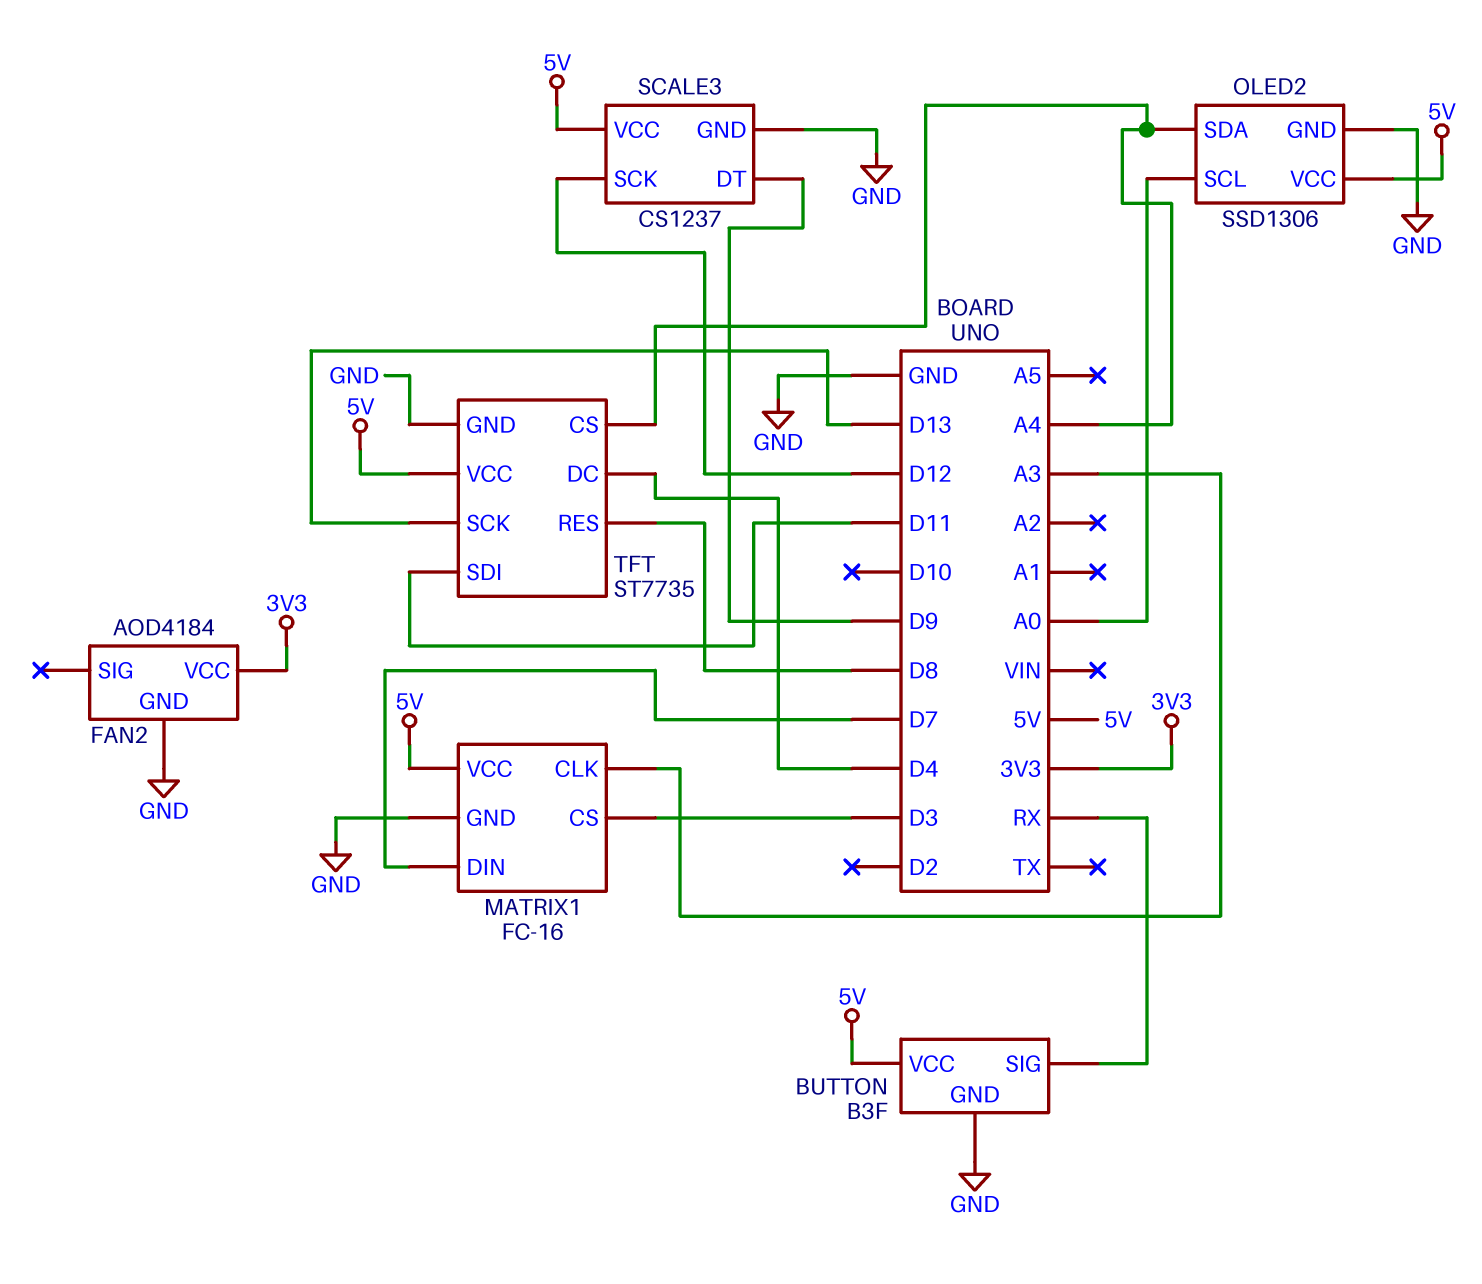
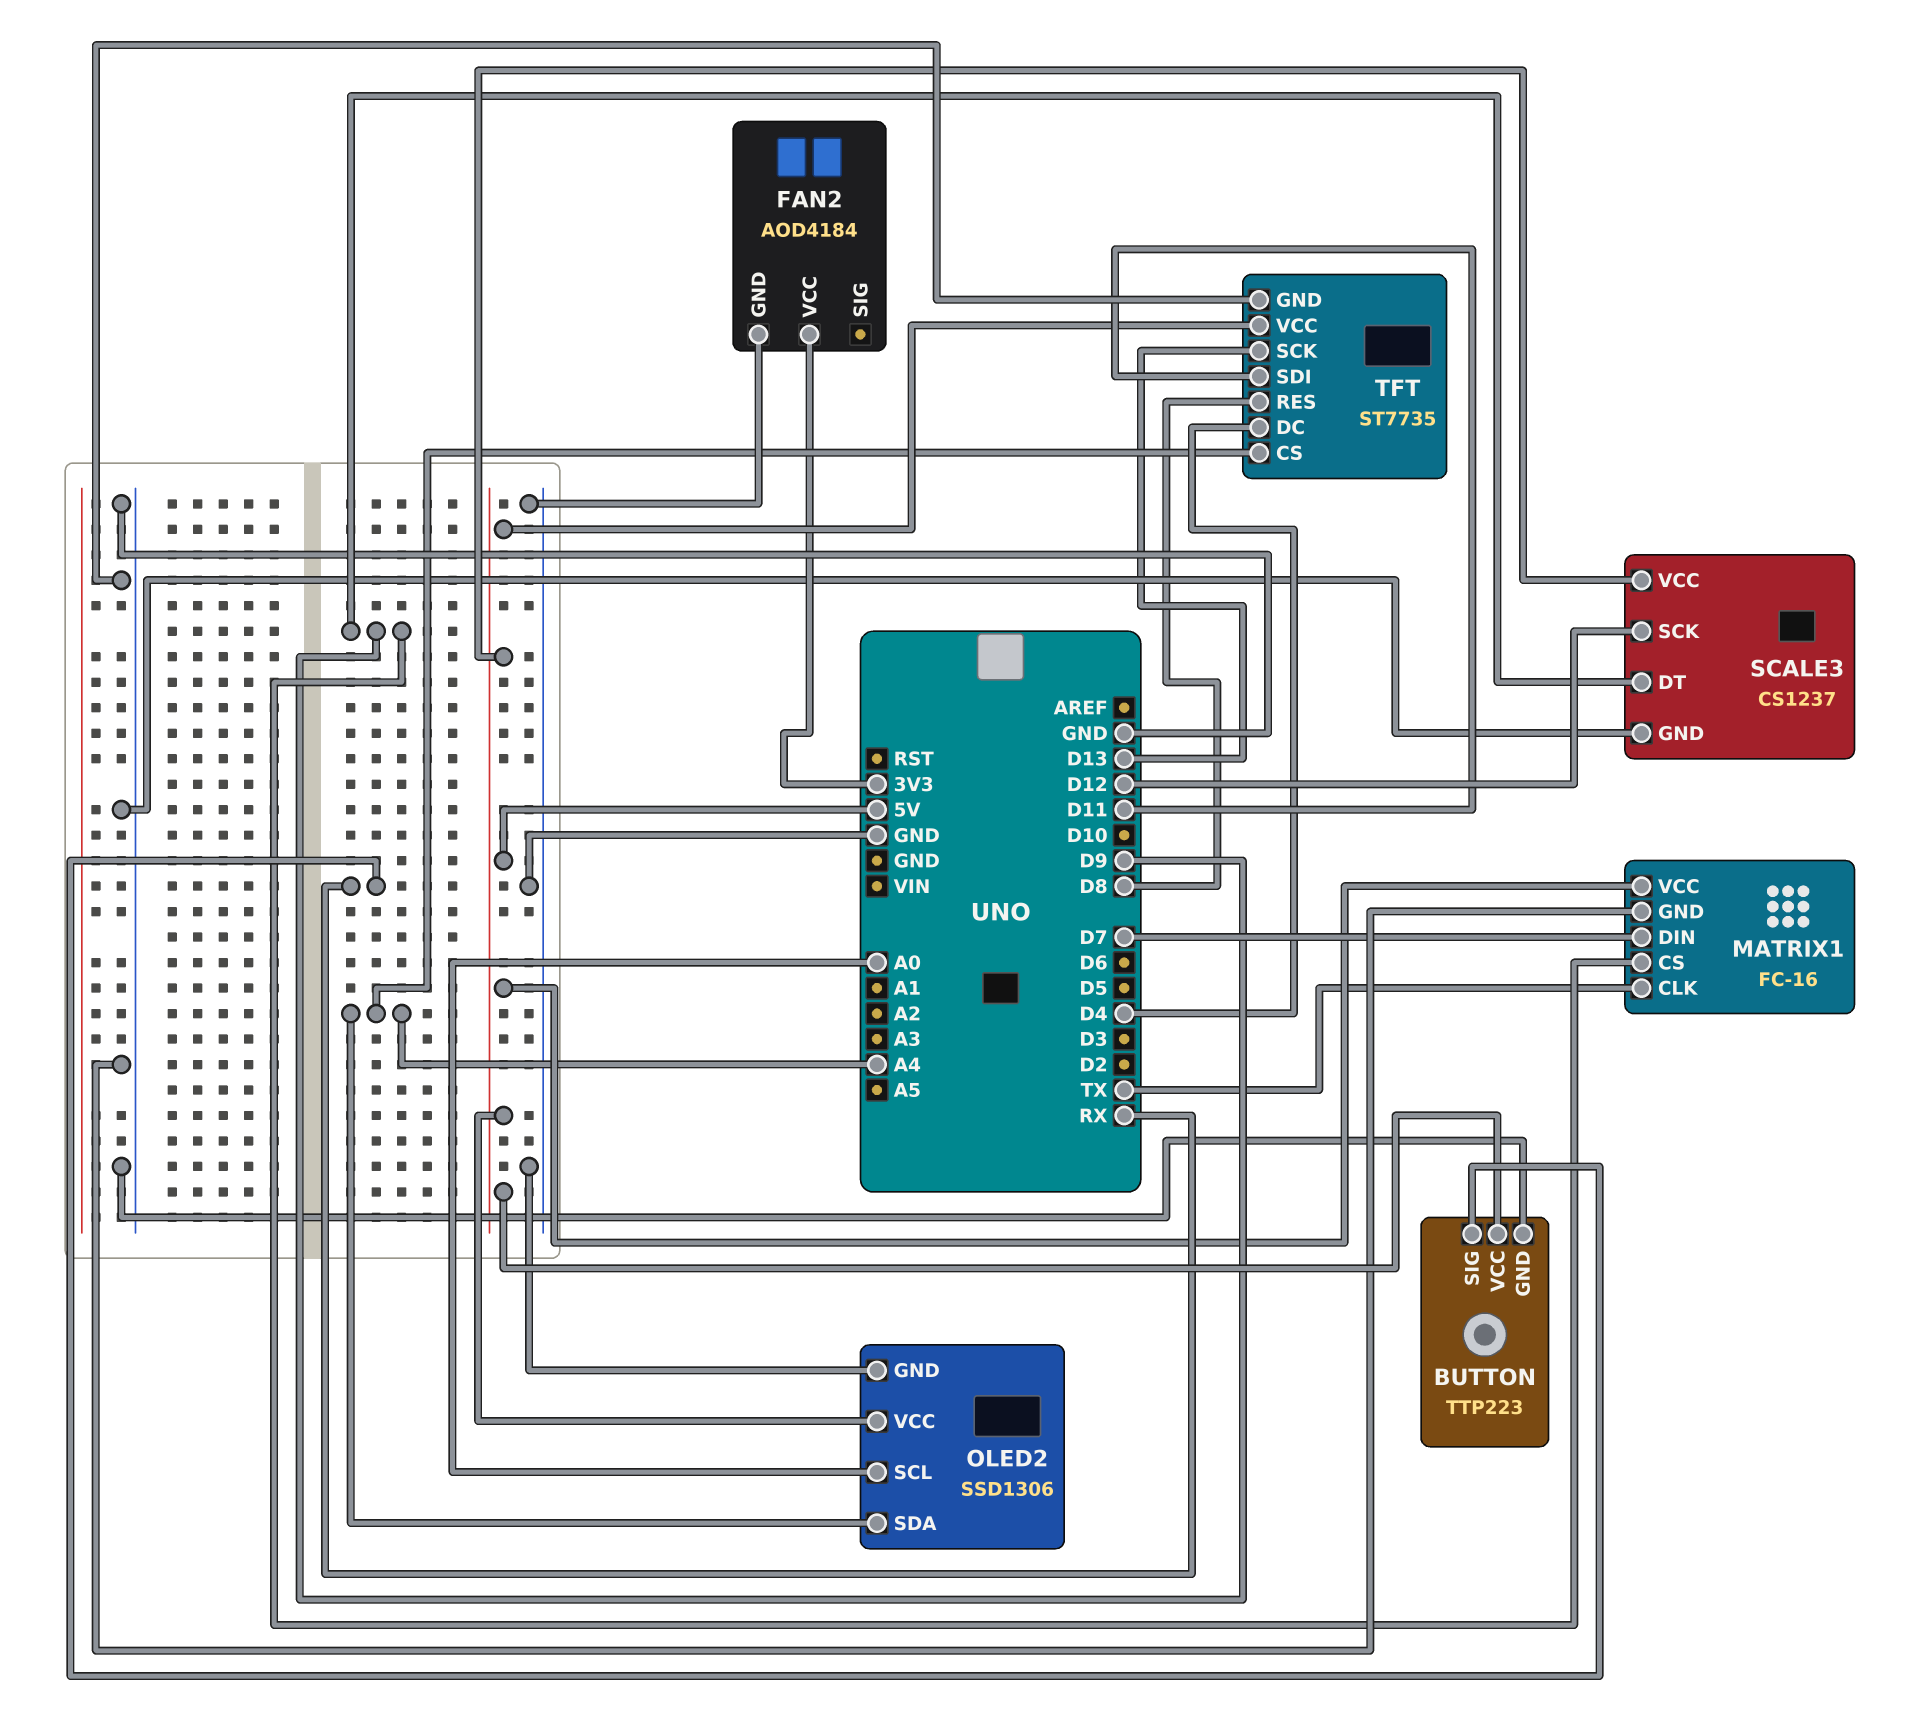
BUTTON: B3F -> TTP223
MATRIX1 pin CLK: A3 -> TX
MATRIX1 pin CS: D3 -> D9

